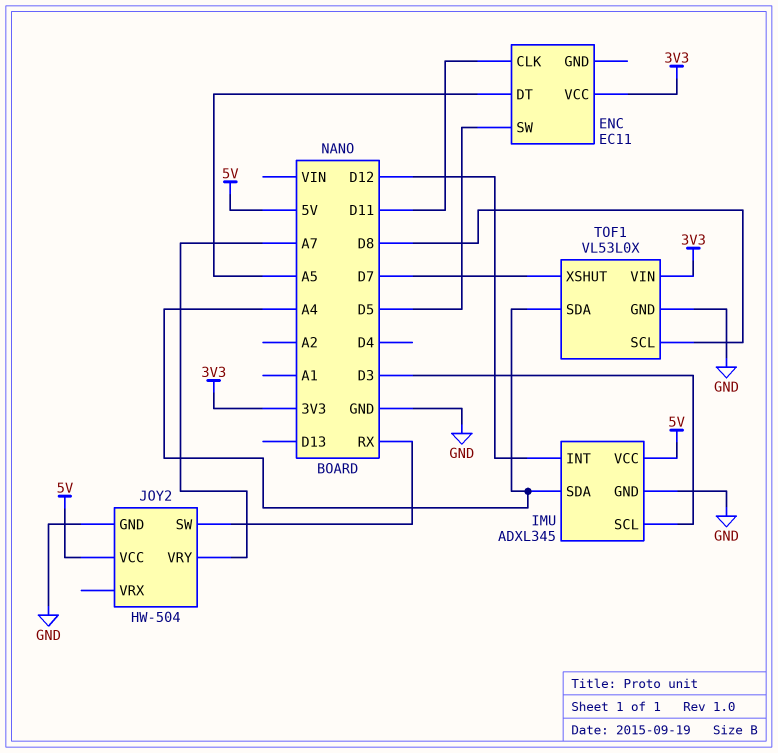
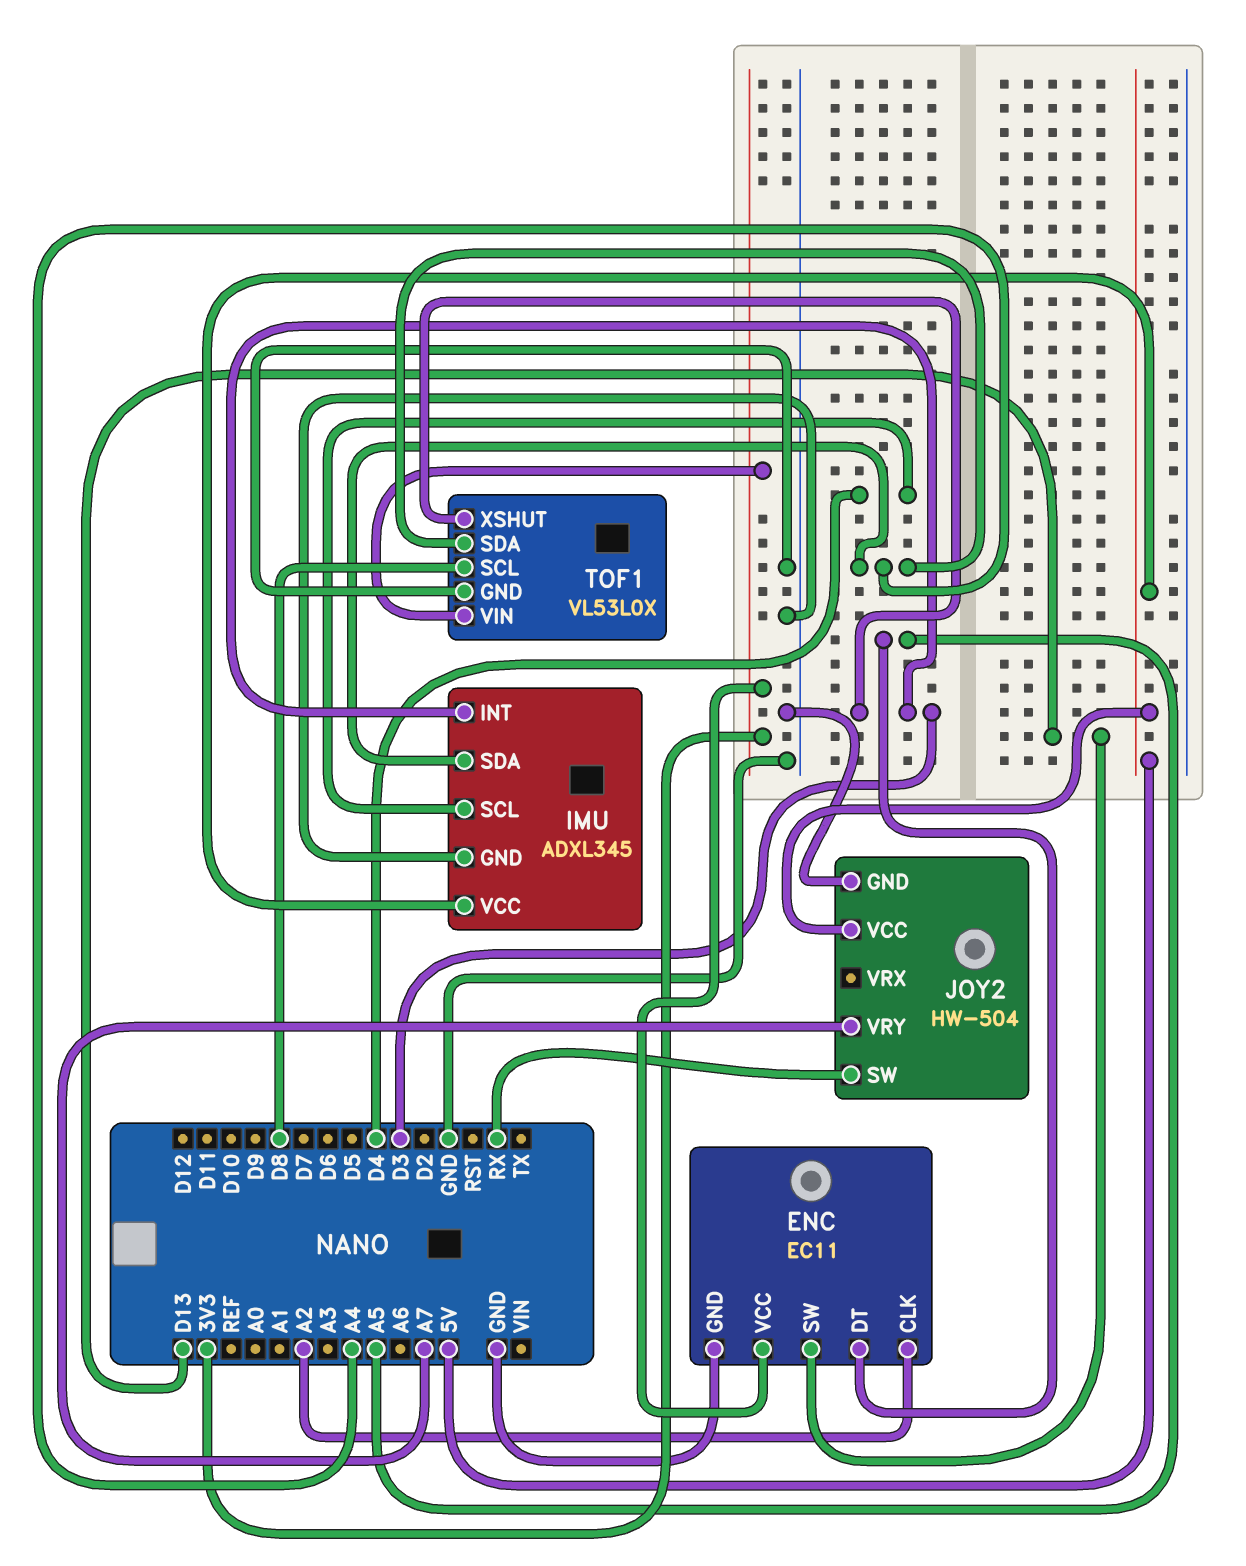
ENC pin CLK: D11 -> A2
ENC pin GND: none -> GND
ENC pin SW: D5 -> D13
IMU pin INT: D12 -> D3
IMU pin SCL: D3 -> D4
TOF1 pin XSHUT: D7 -> D3

